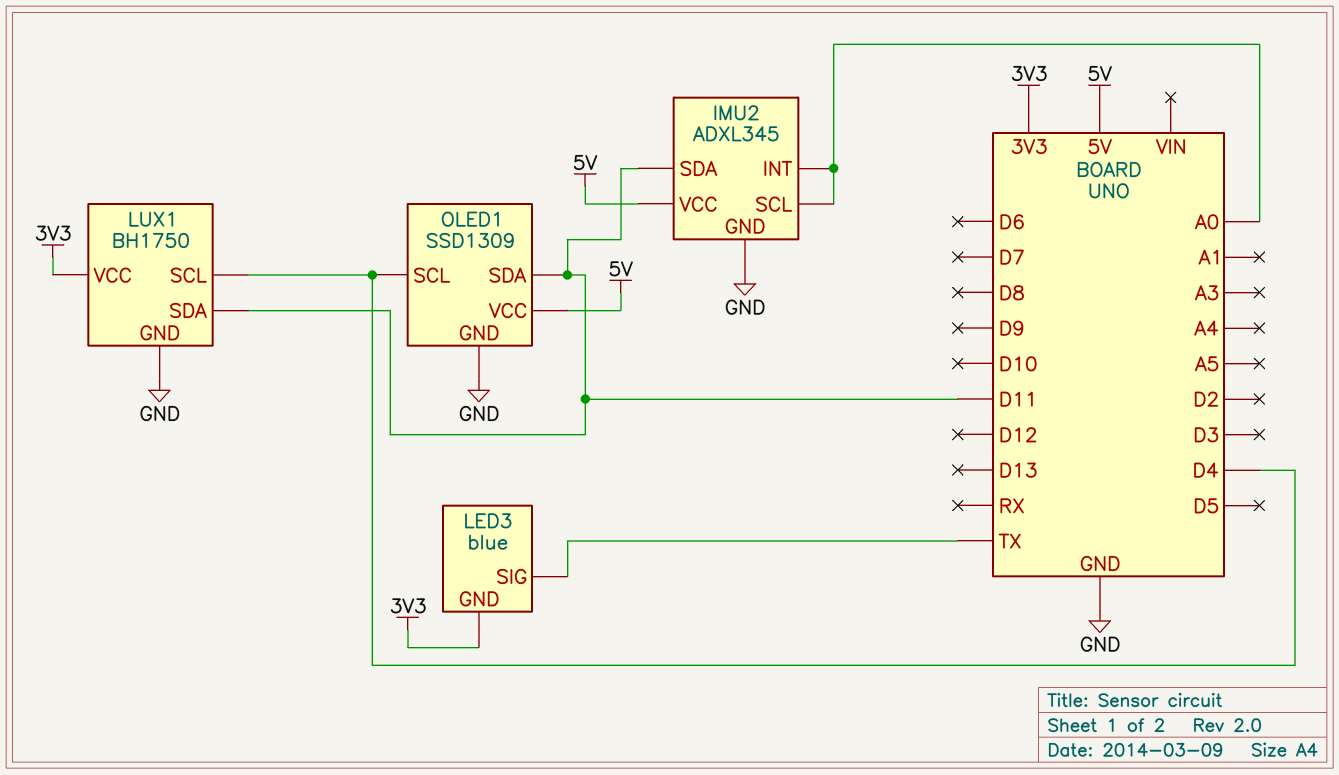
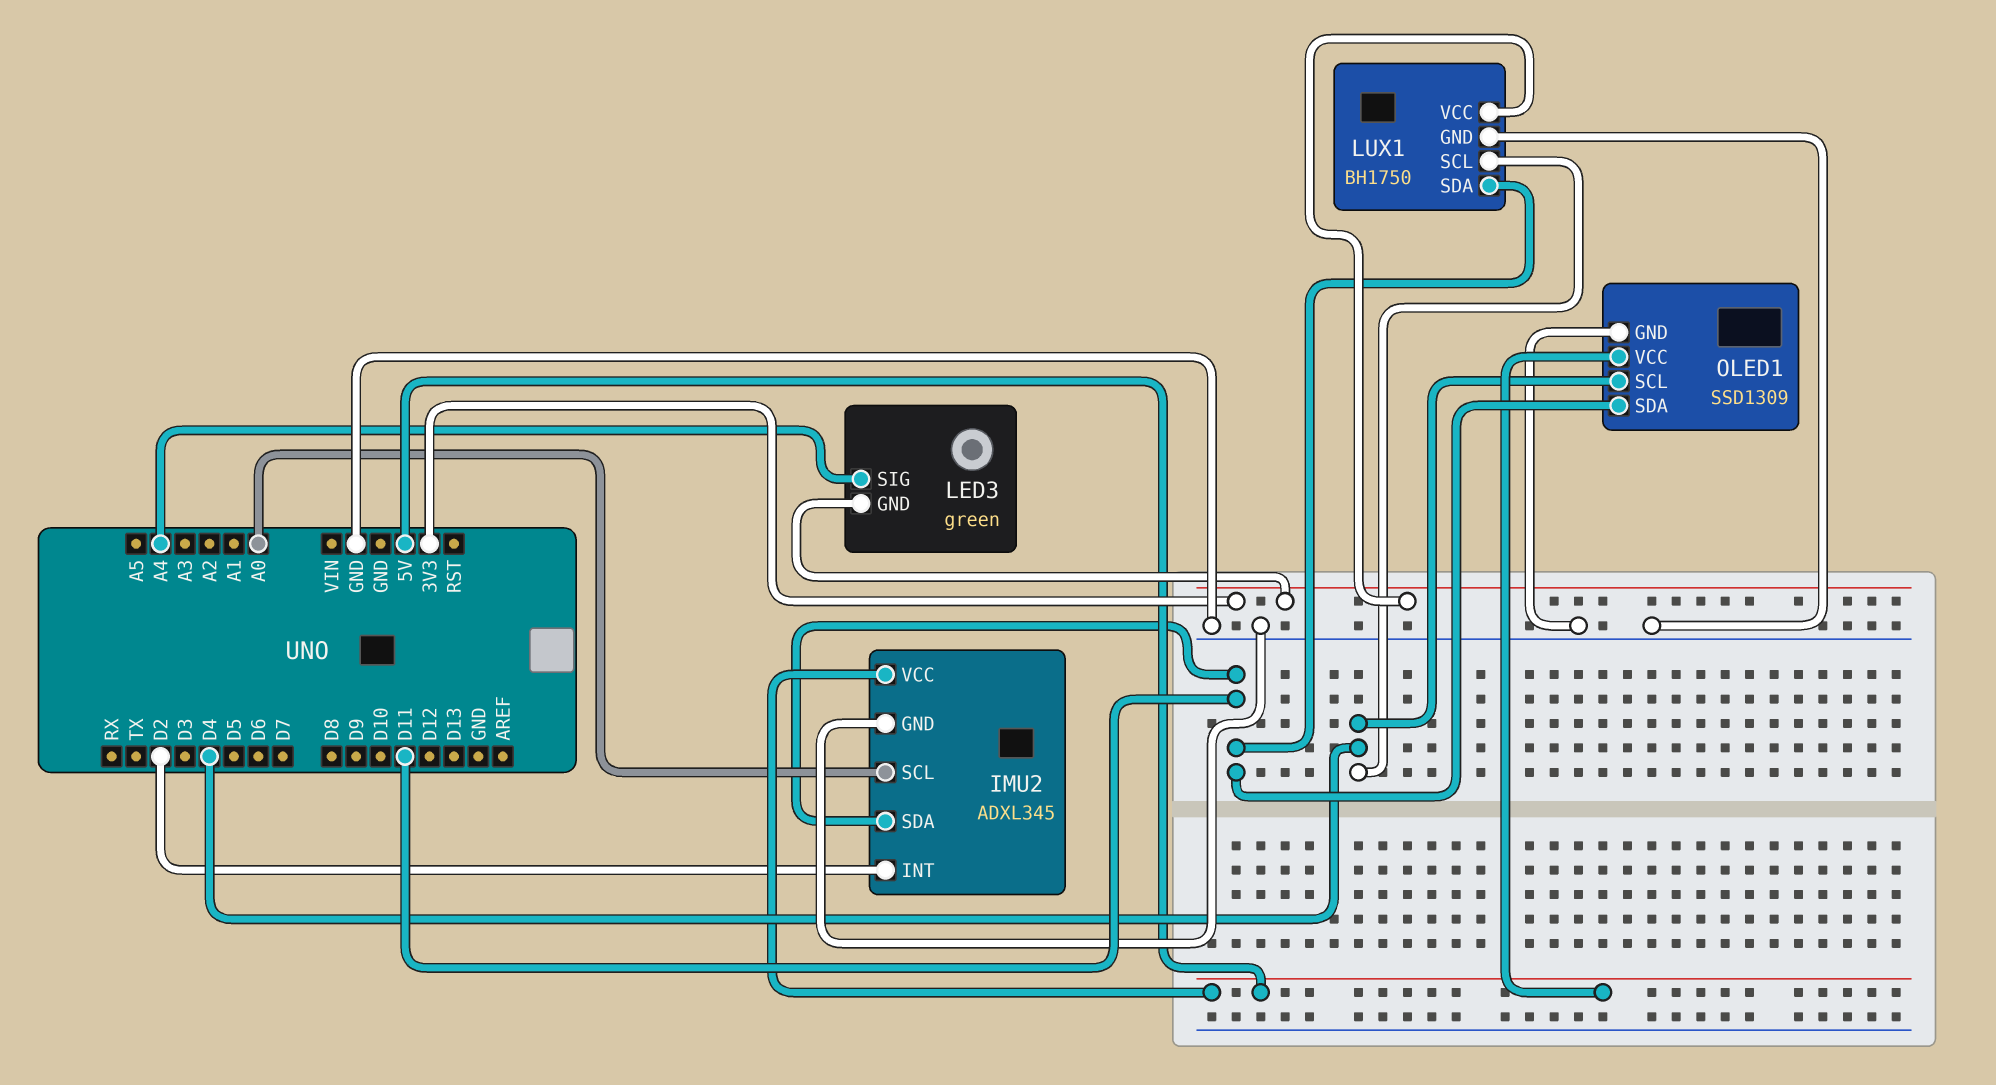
IMU2 pin INT: A0 -> D2
LED3: blue -> green
LED3 pin SIG: TX -> A4

